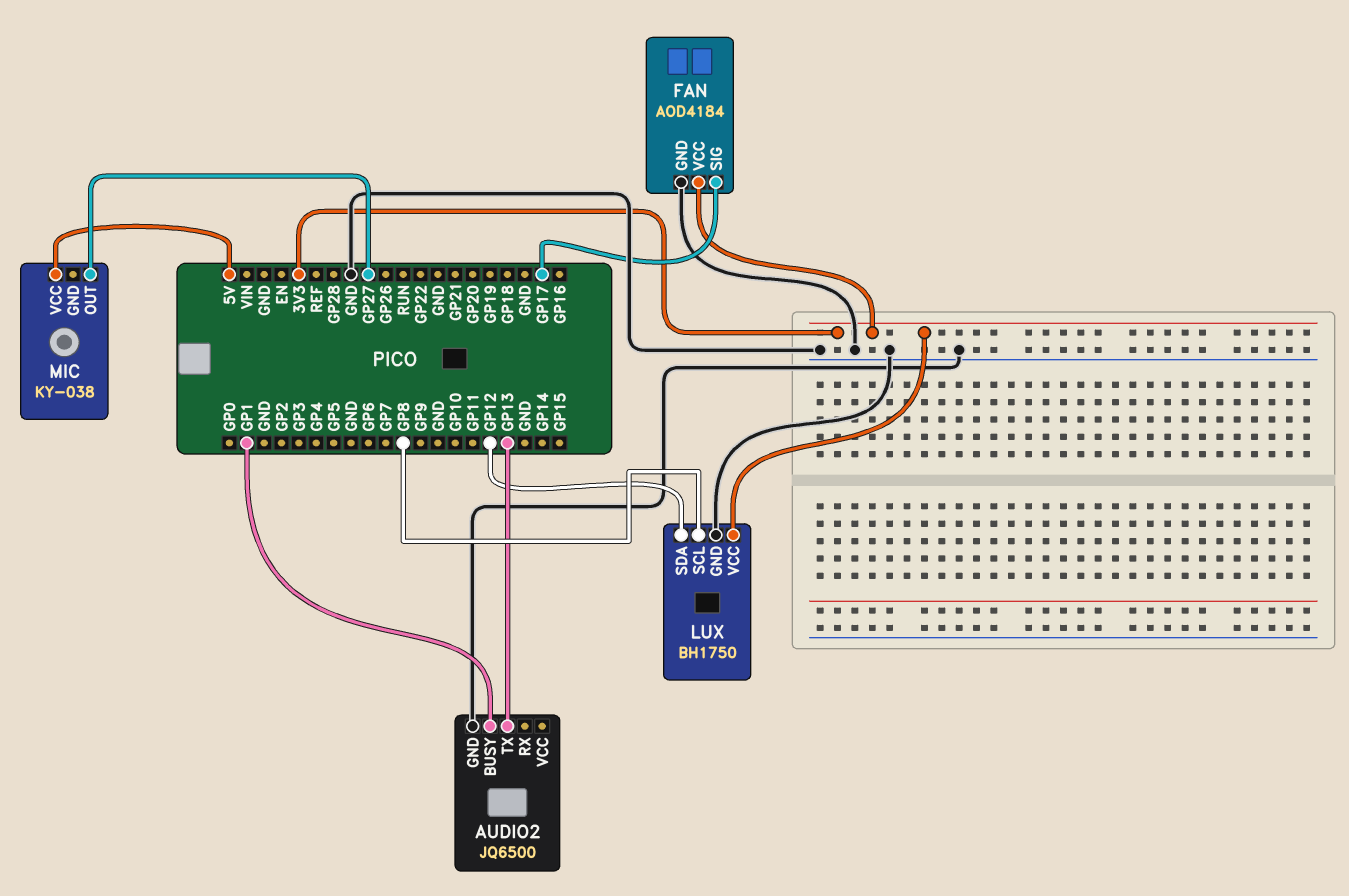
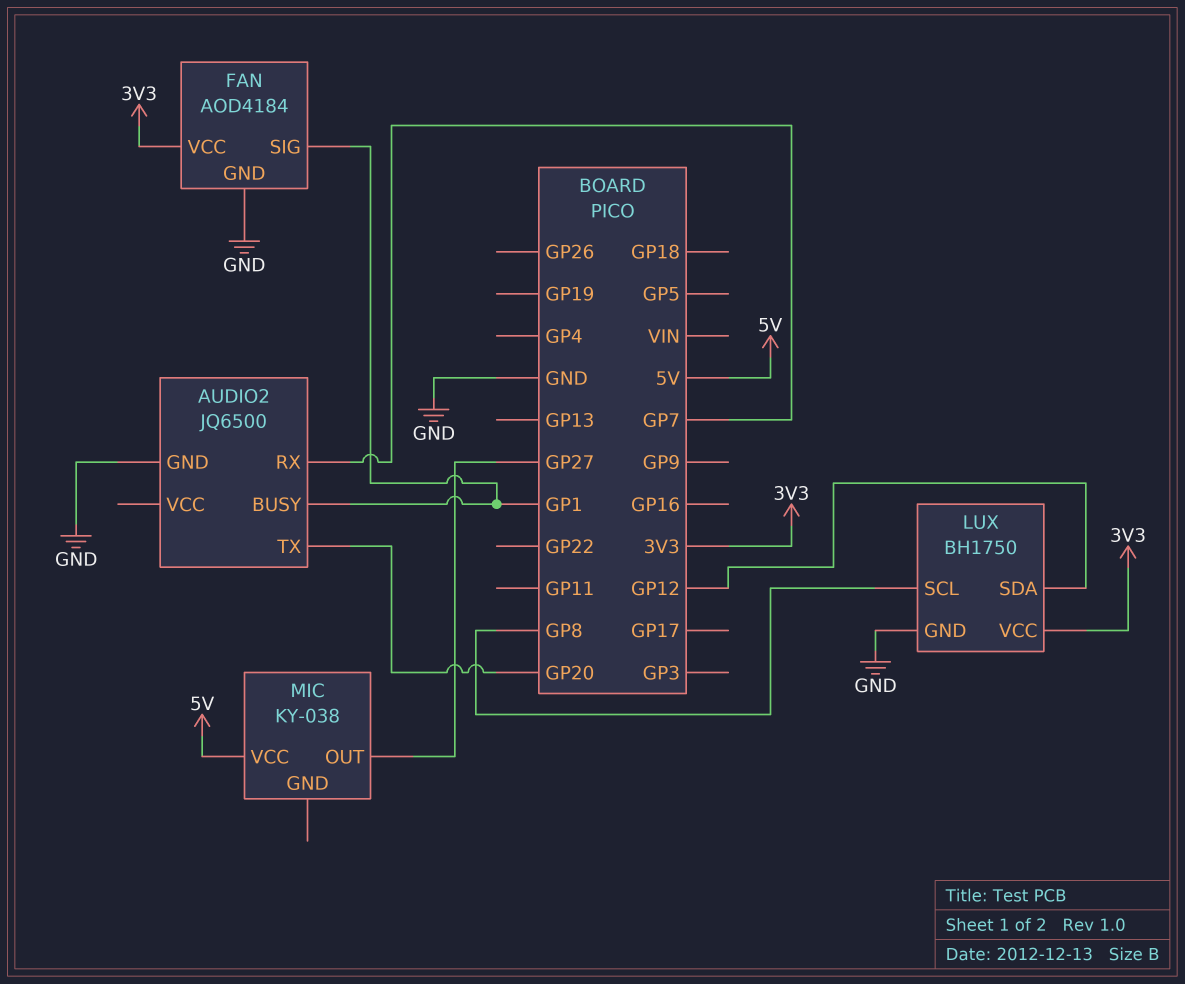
AUDIO2 pin RX: none -> GP7
AUDIO2 pin TX: GP13 -> GP20
FAN pin SIG: GP17 -> GP1

